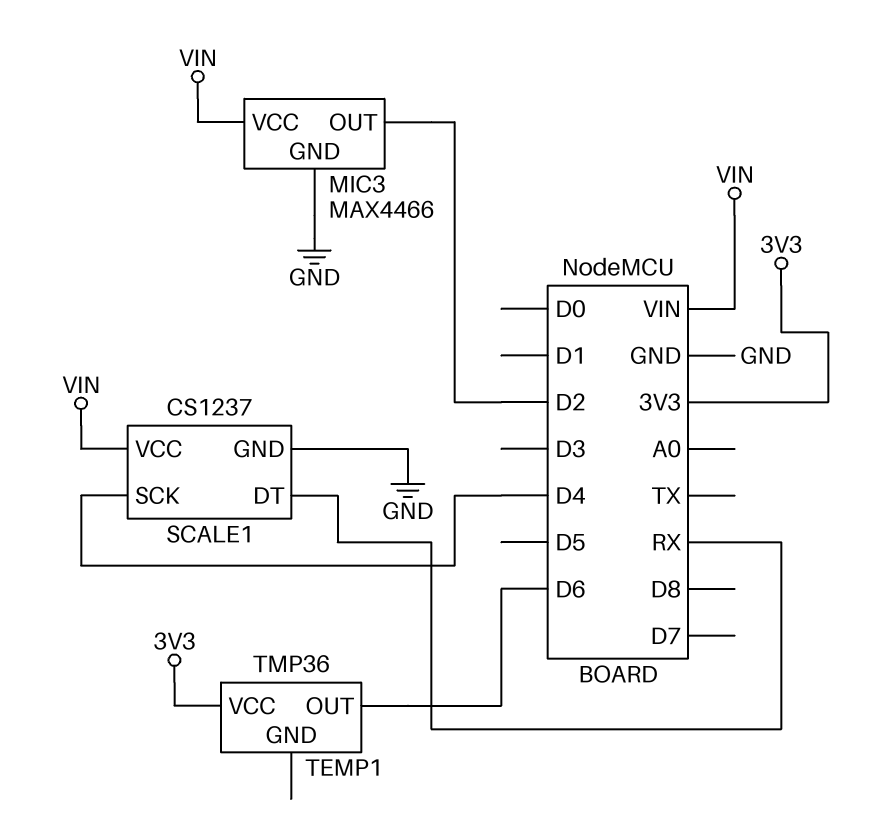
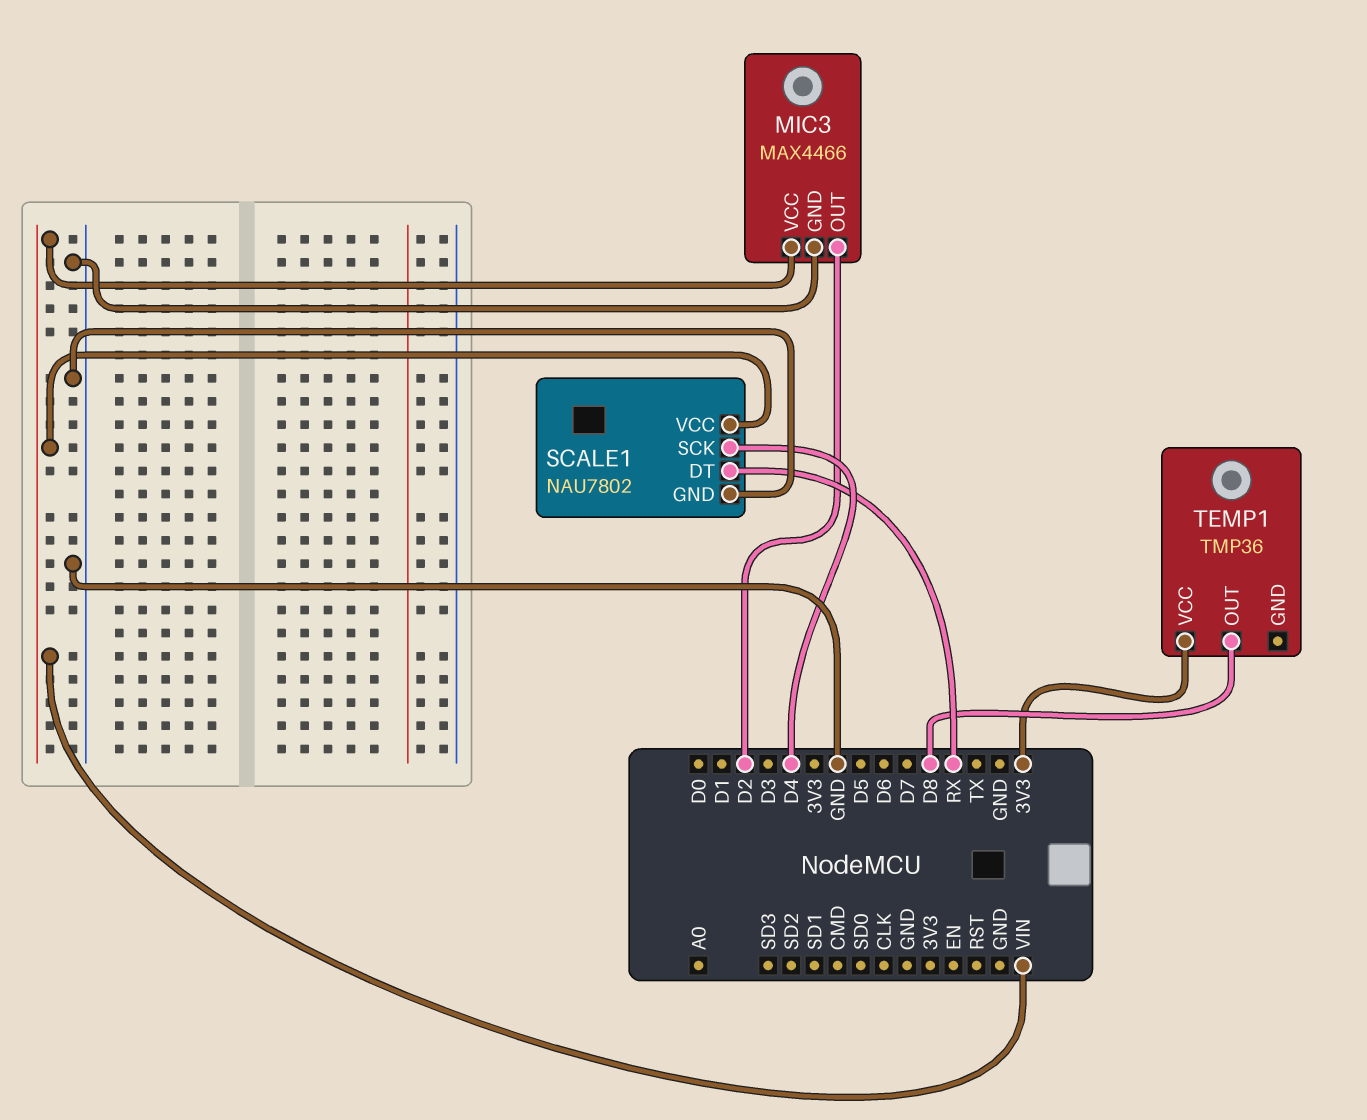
SCALE1: CS1237 -> NAU7802
TEMP1 pin OUT: D6 -> D8

